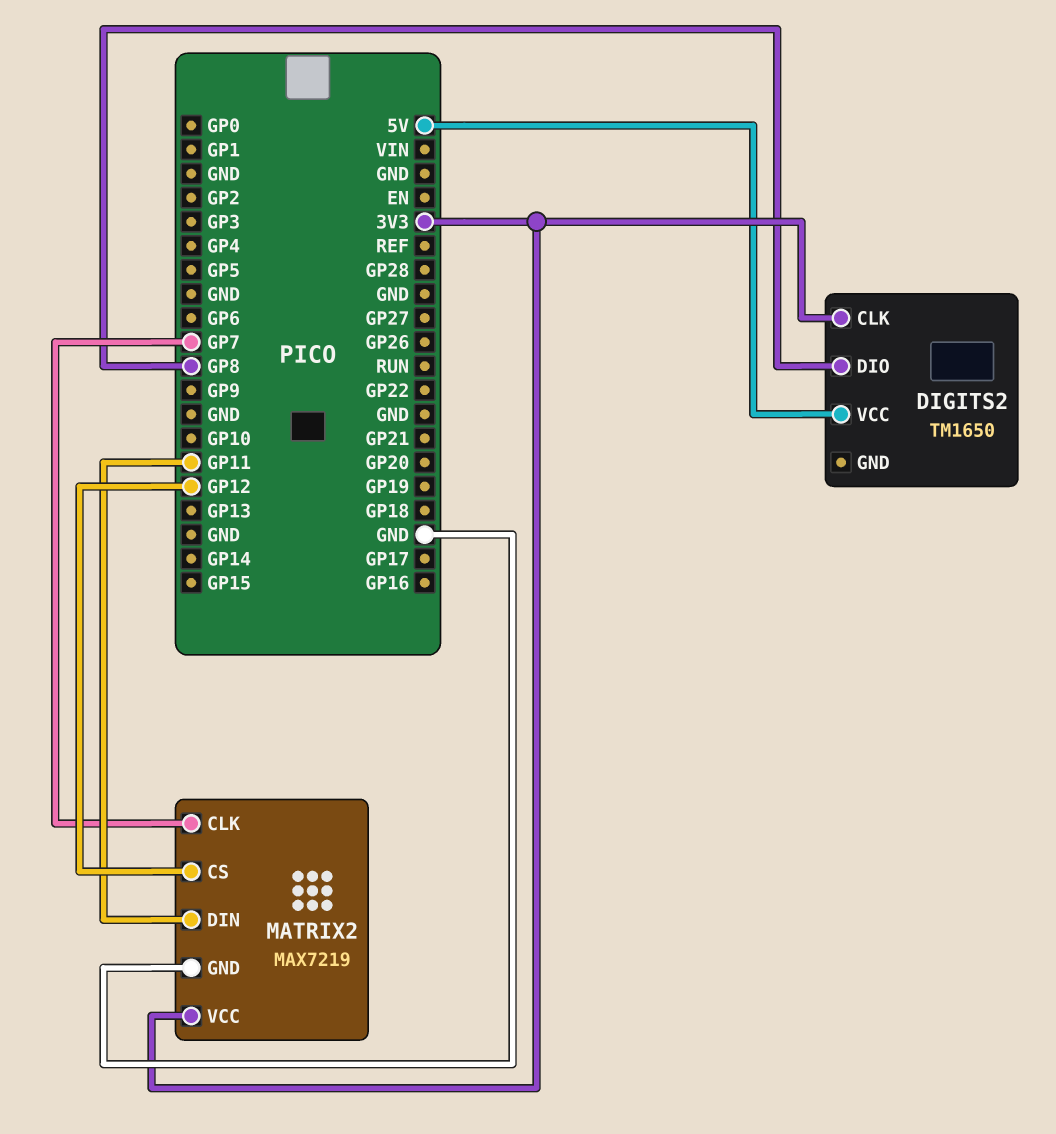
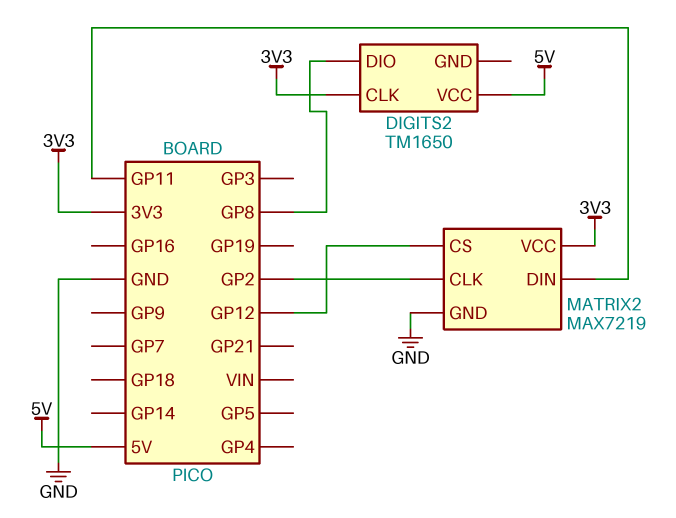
MATRIX2 pin CLK: GP7 -> GP2

